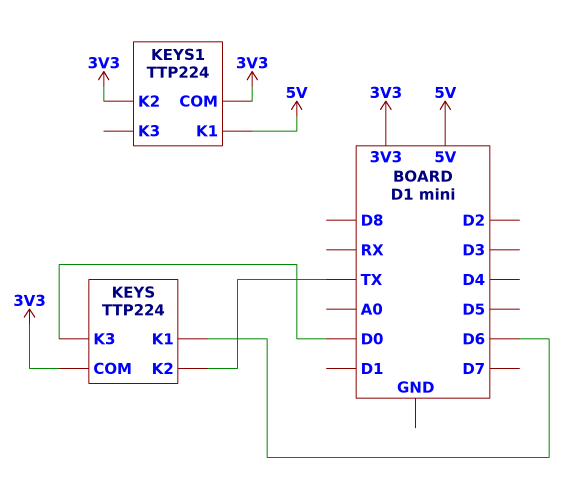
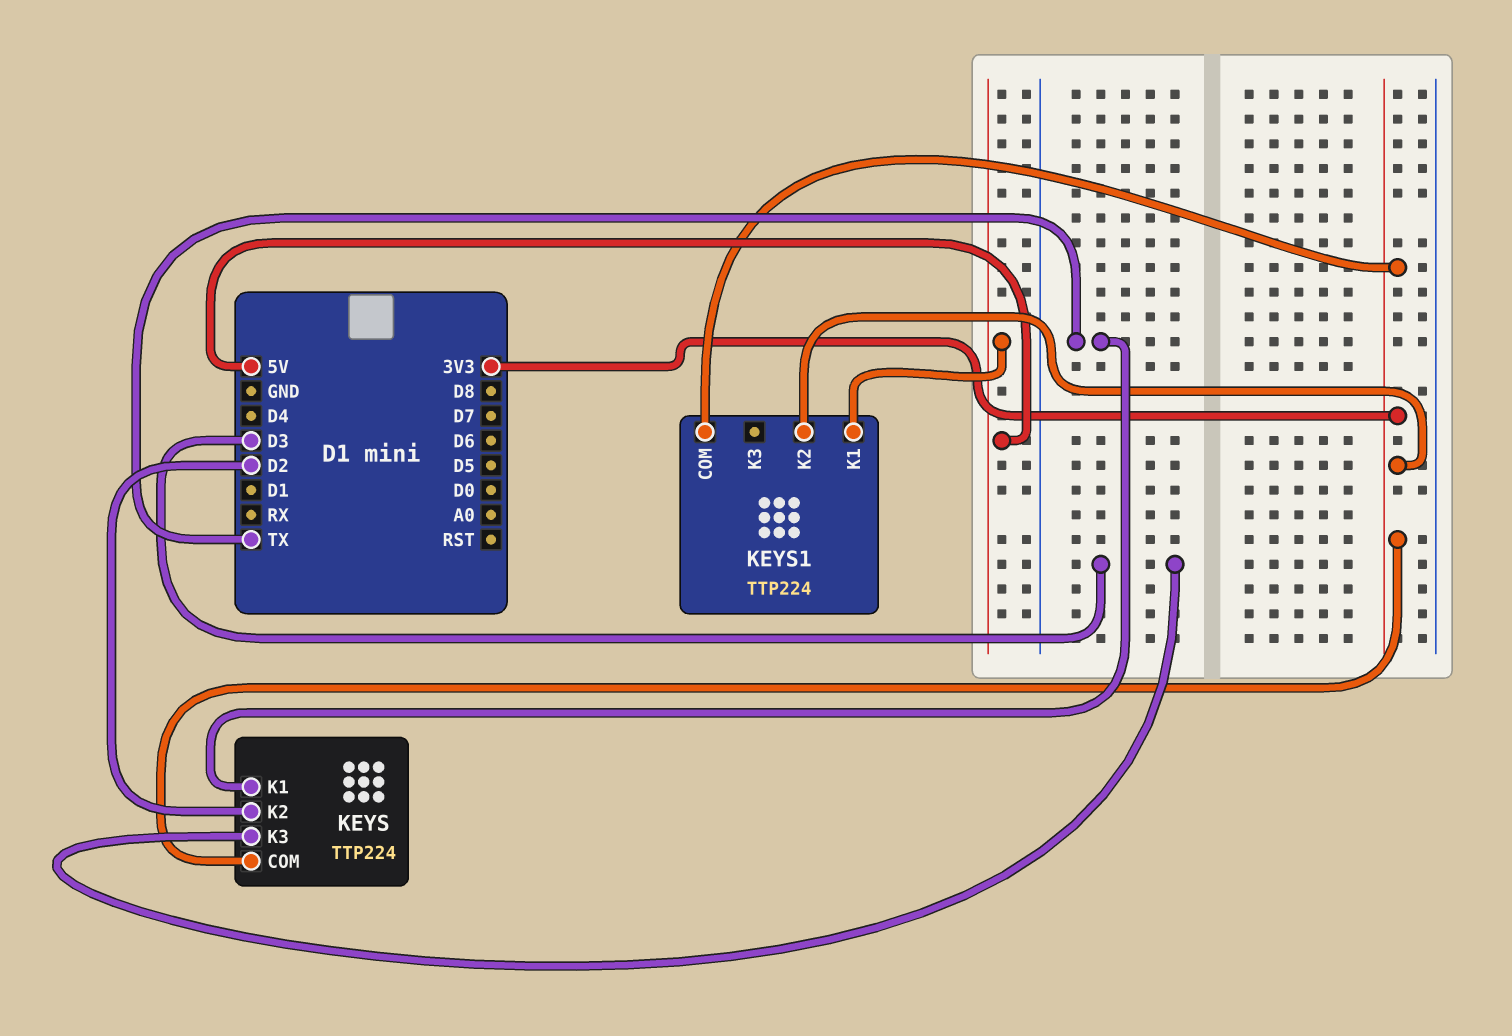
KEYS pin K1: D6 -> TX
KEYS pin K2: TX -> D2
KEYS pin K3: D0 -> D3

